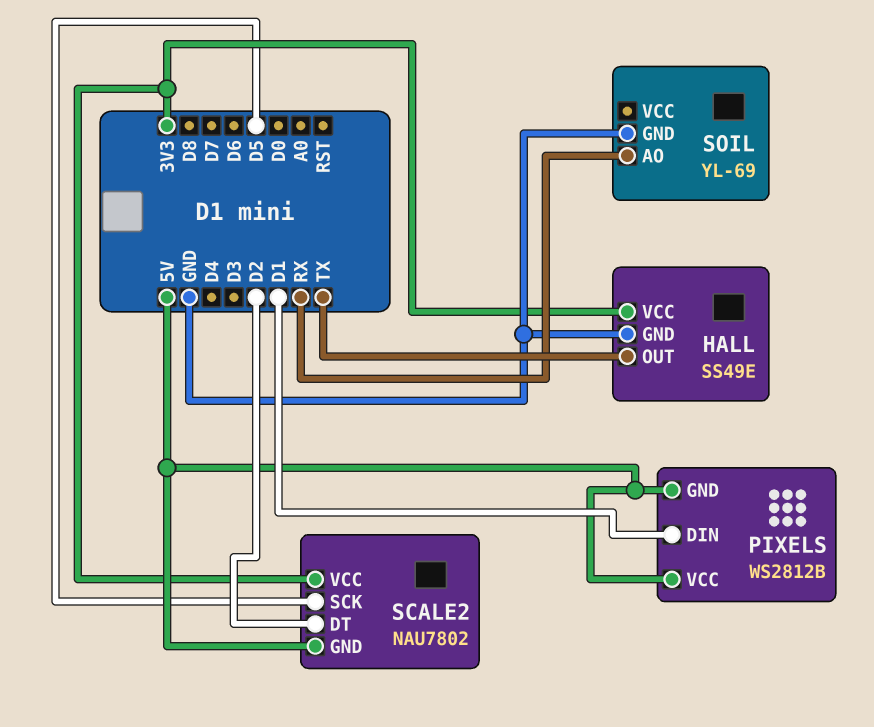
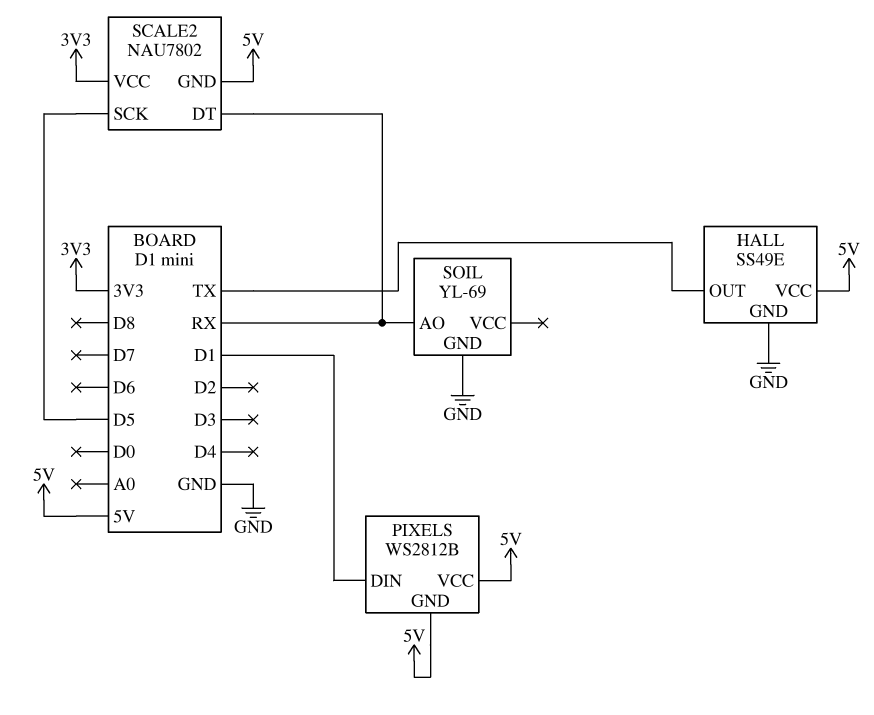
HALL pin VCC: 3V3 -> 5V
SCALE2 pin DT: D2 -> RX

